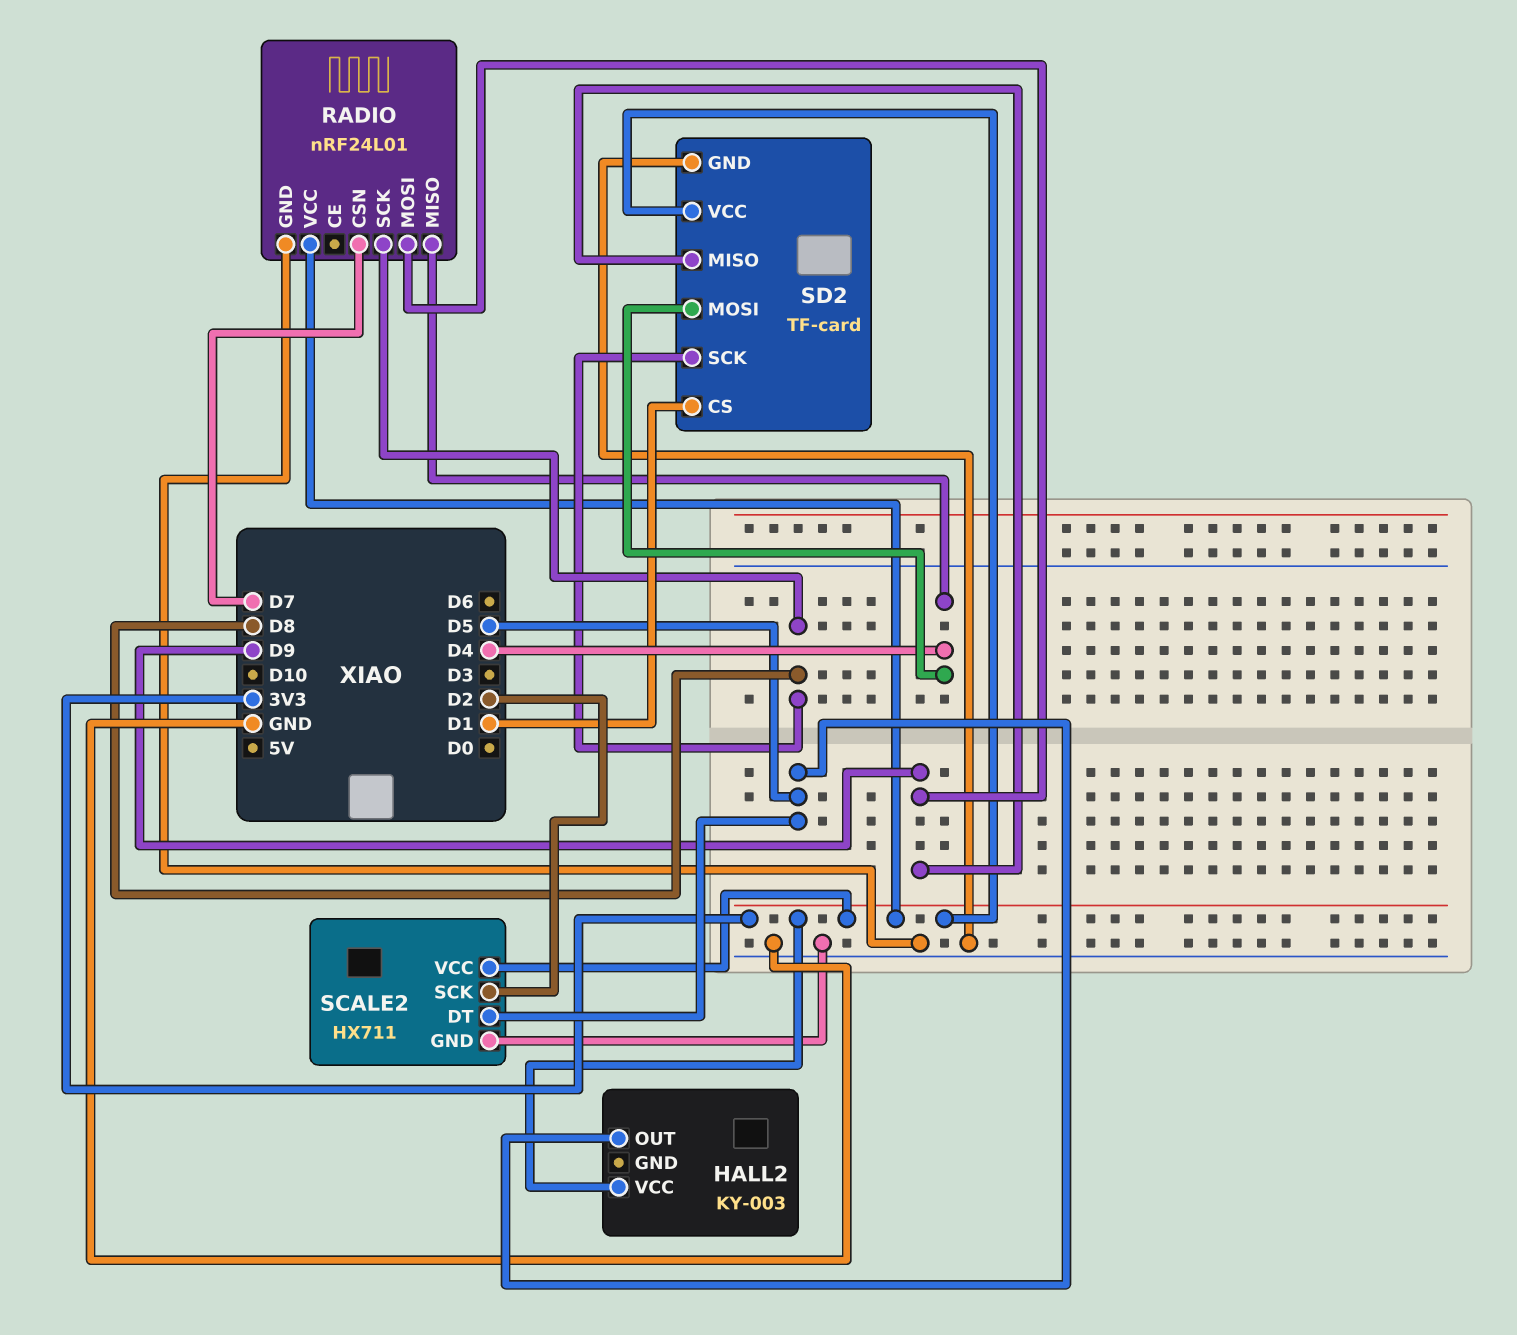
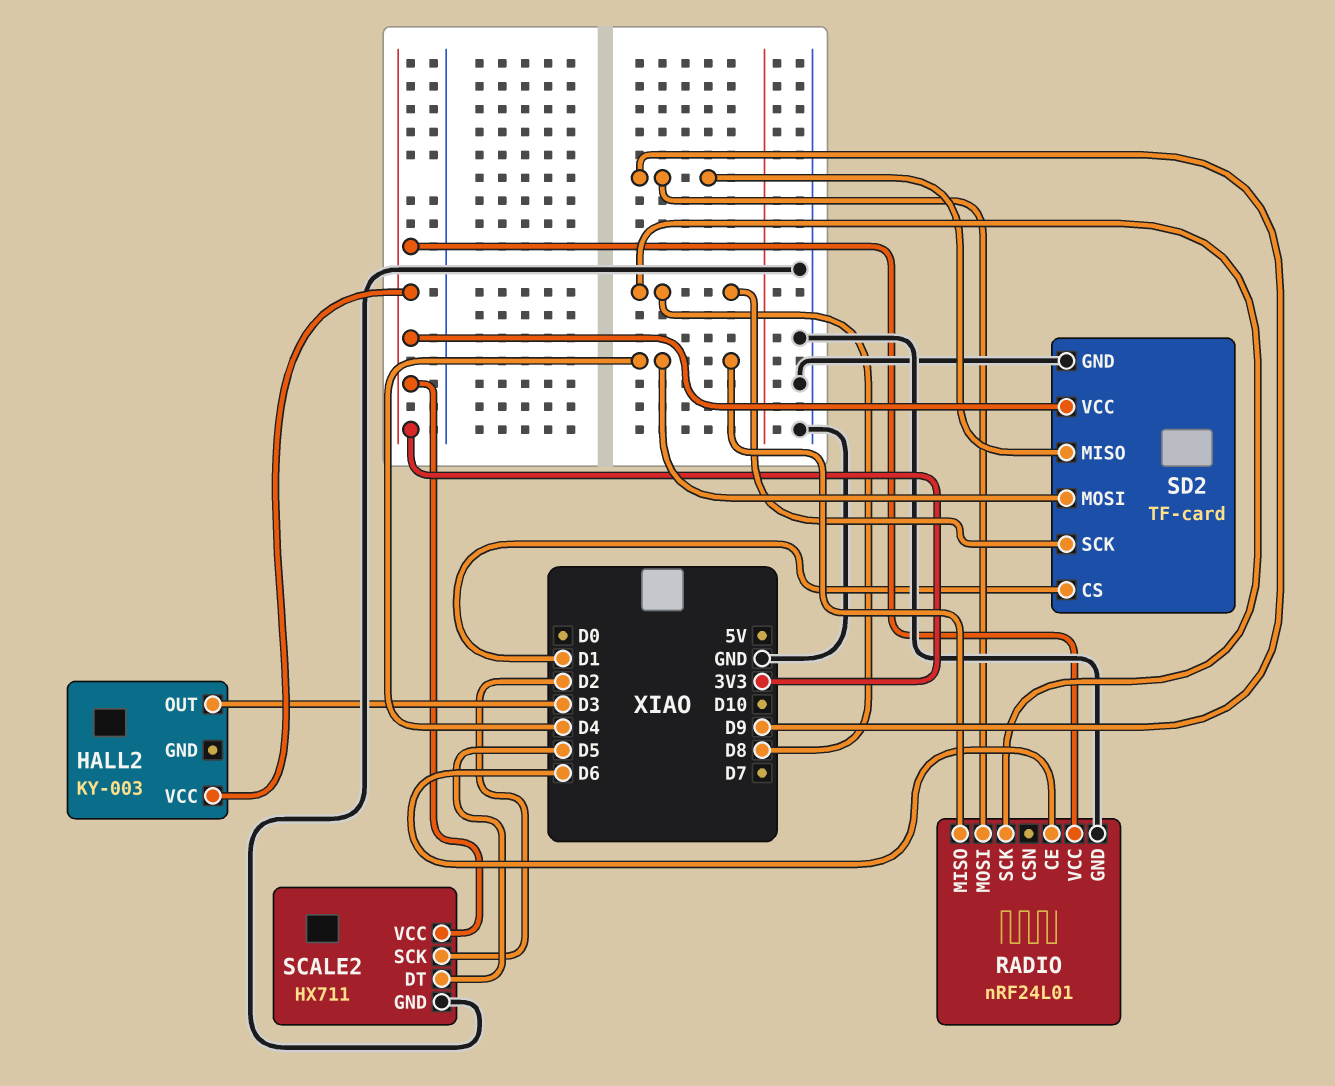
HALL2 pin OUT: D5 -> D3
RADIO pin CE: none -> D6
RADIO pin CSN: D7 -> none

